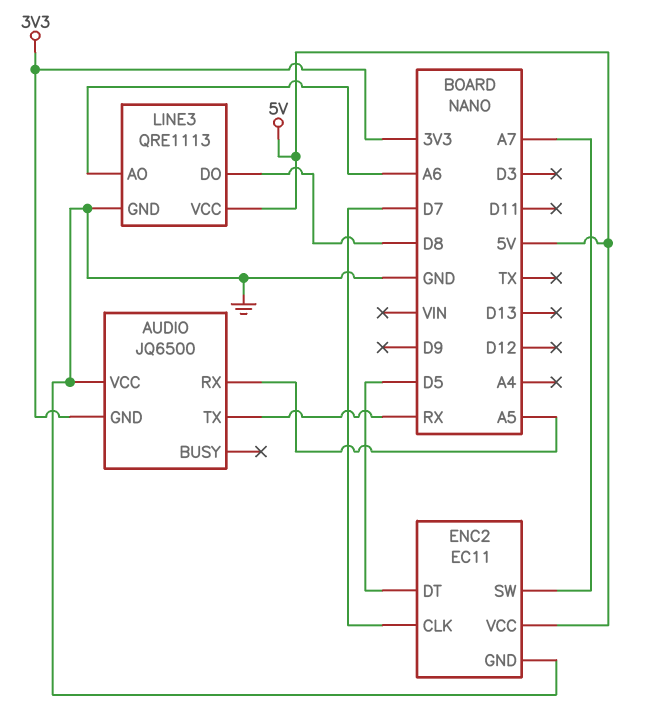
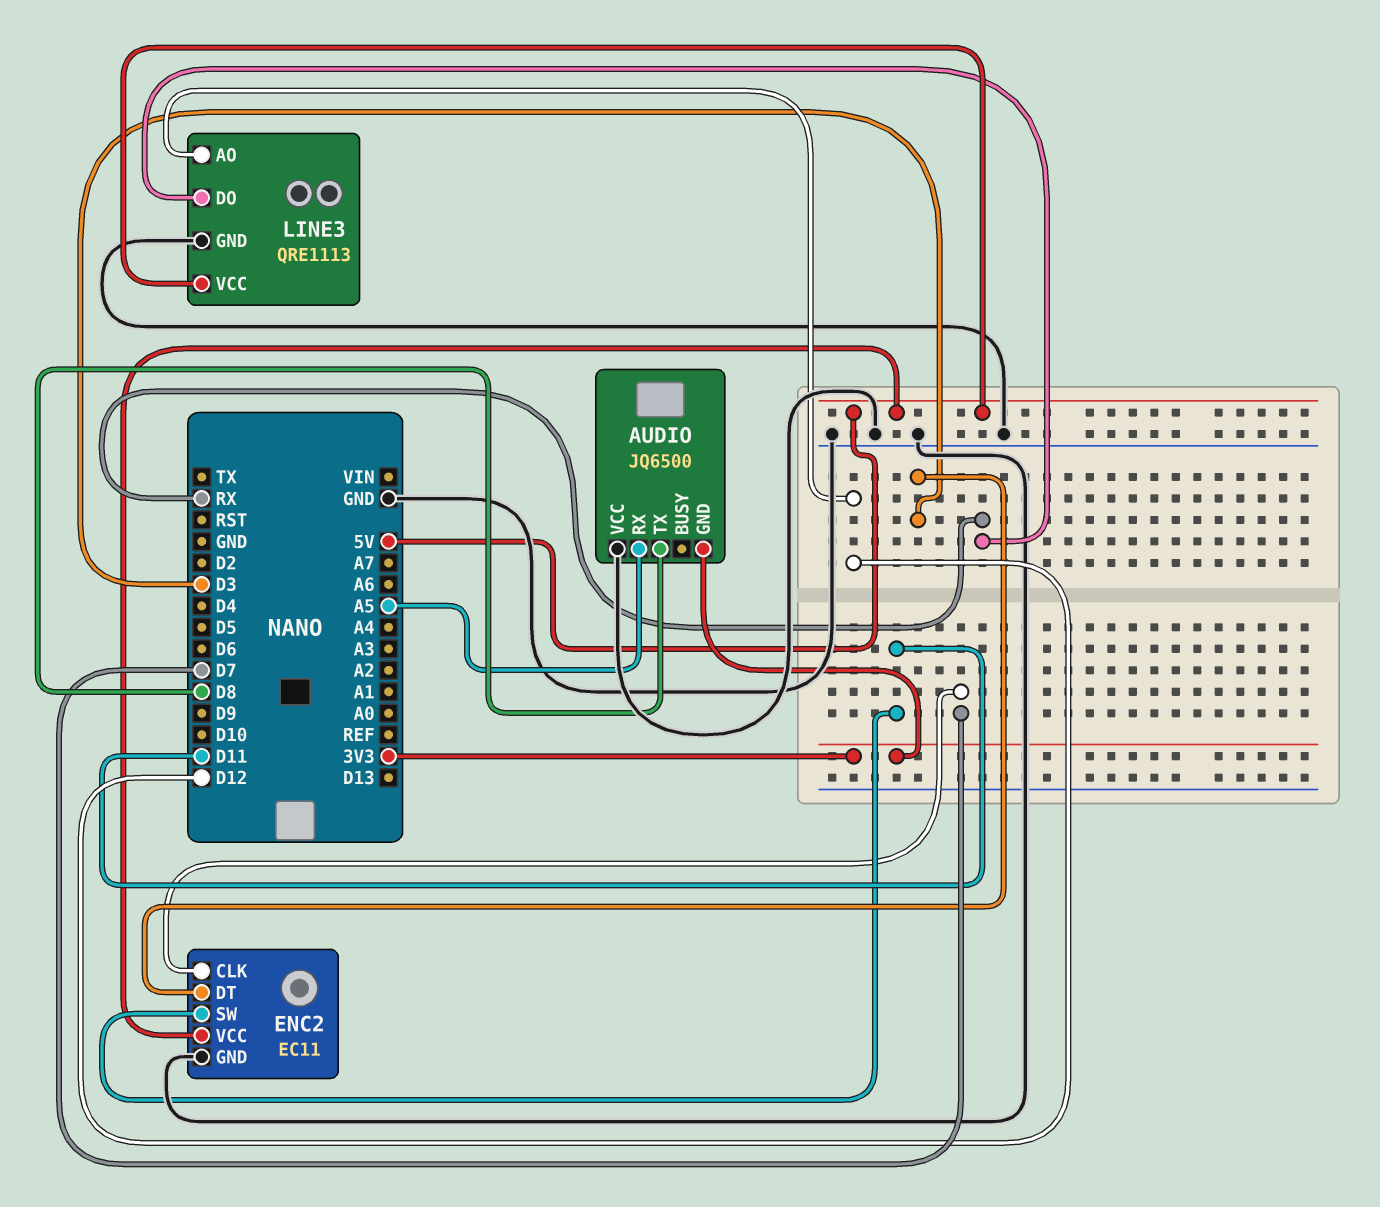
AUDIO pin TX: RX -> D8
ENC2 pin DT: D5 -> D3
ENC2 pin SW: A7 -> D11
LINE3 pin AO: A6 -> D12
LINE3 pin DO: D8 -> RX

